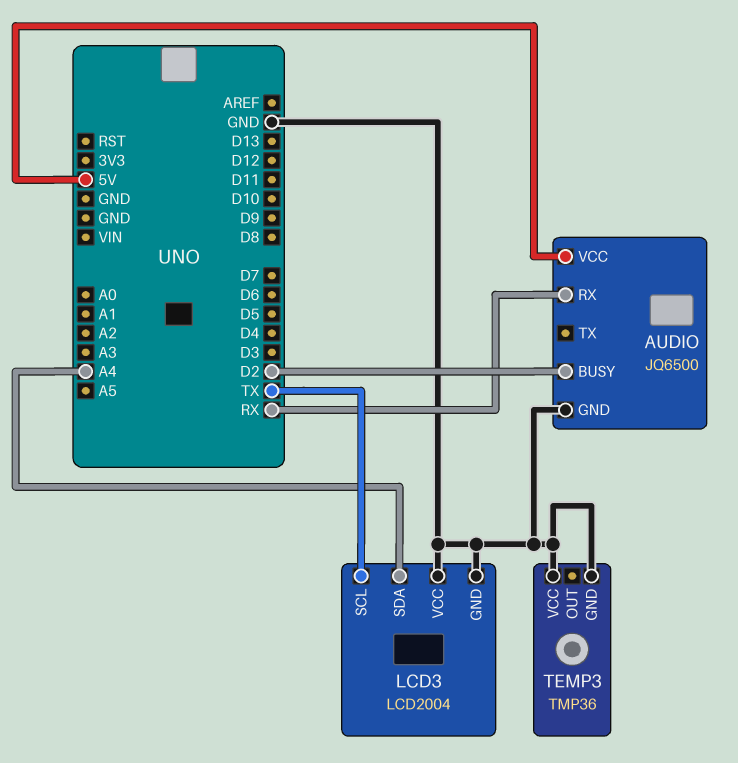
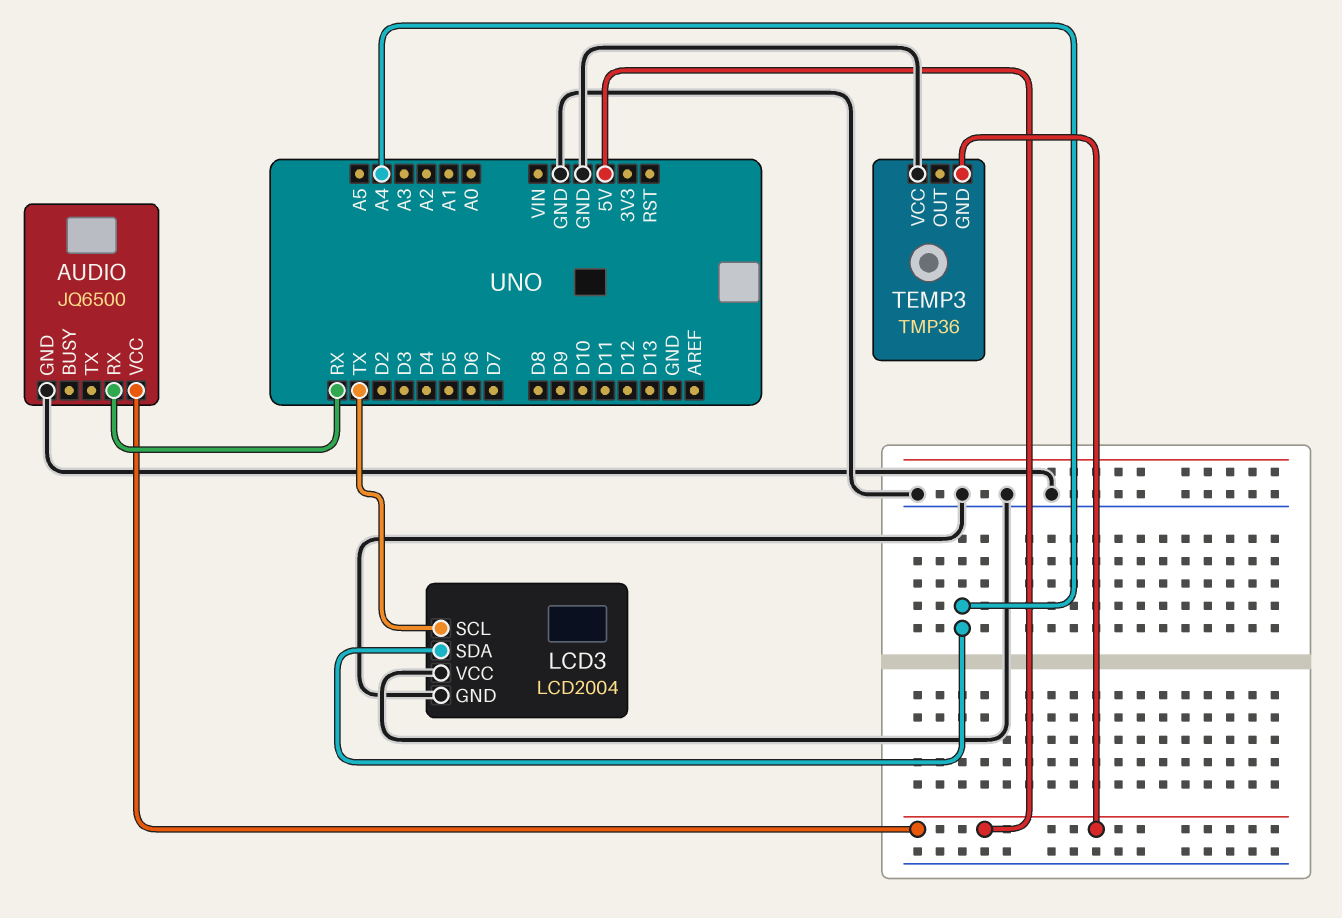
AUDIO pin BUSY: D2 -> none
TEMP3 pin GND: GND -> 5V

